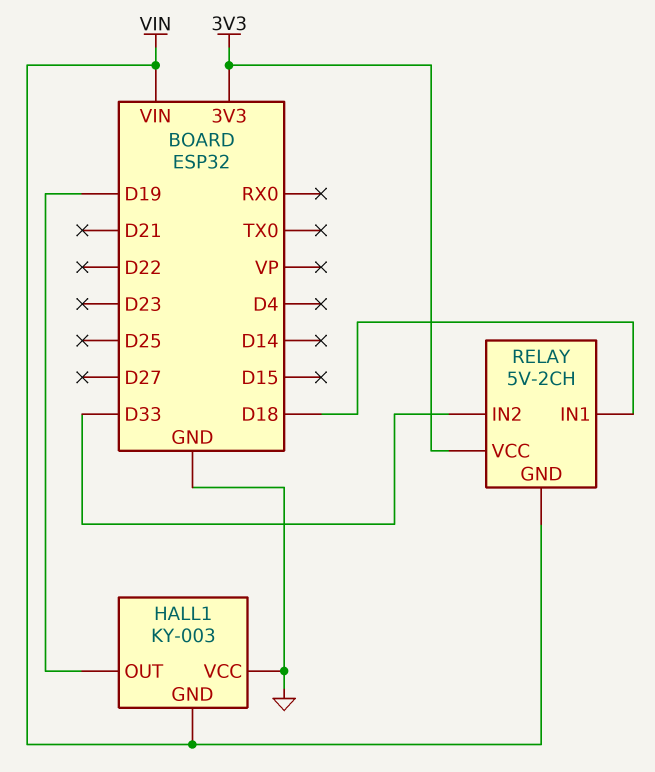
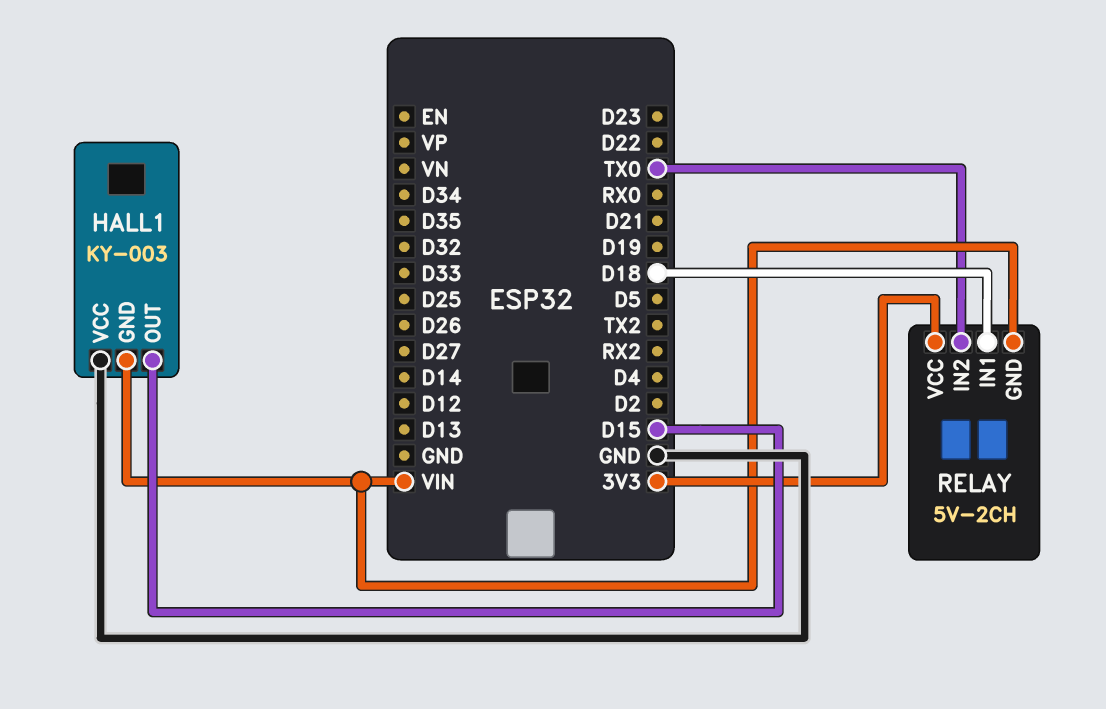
HALL1 pin OUT: D19 -> D15
RELAY pin IN2: D33 -> TX0

